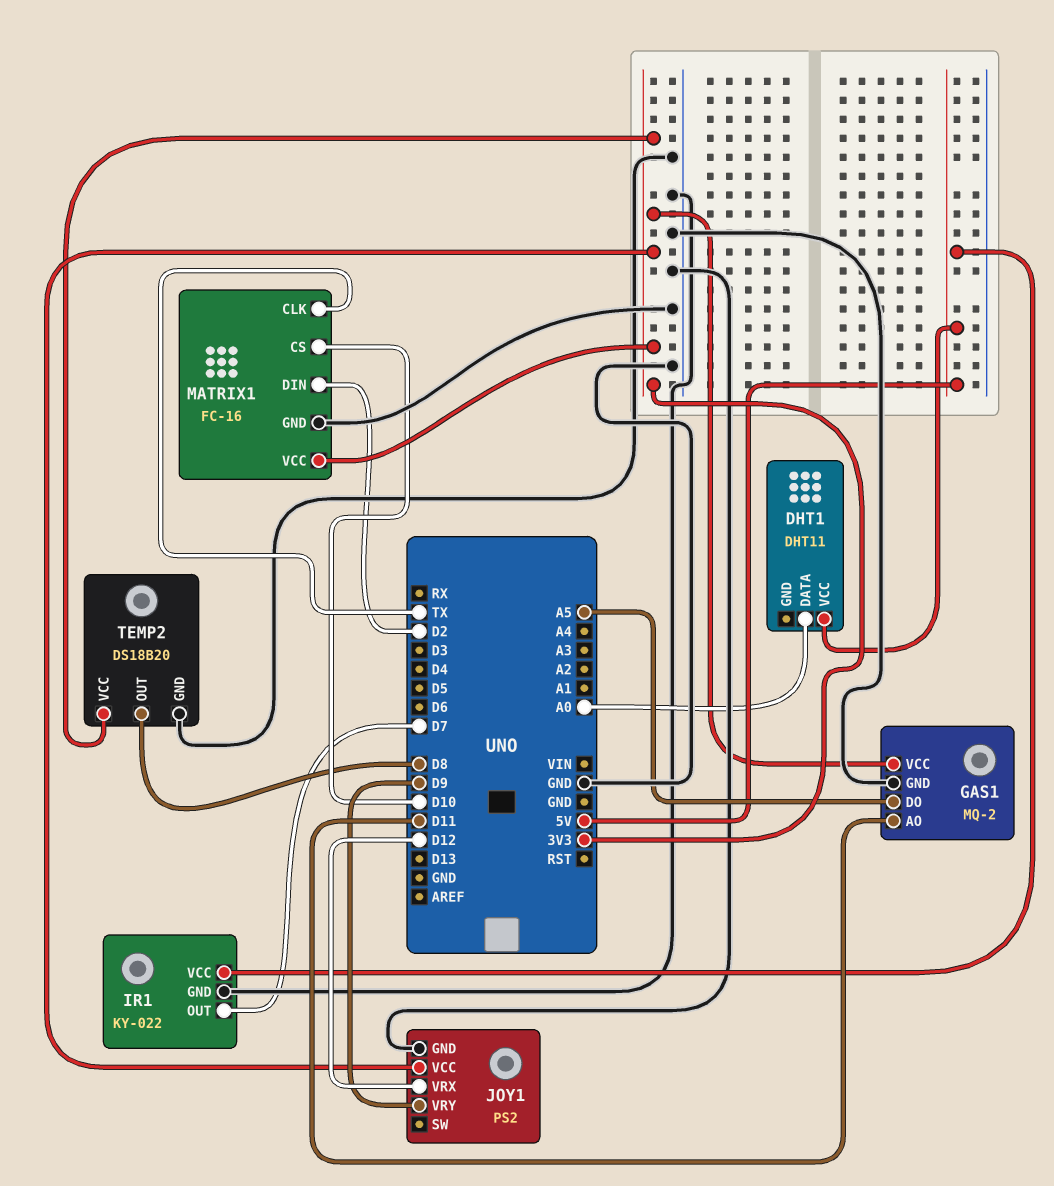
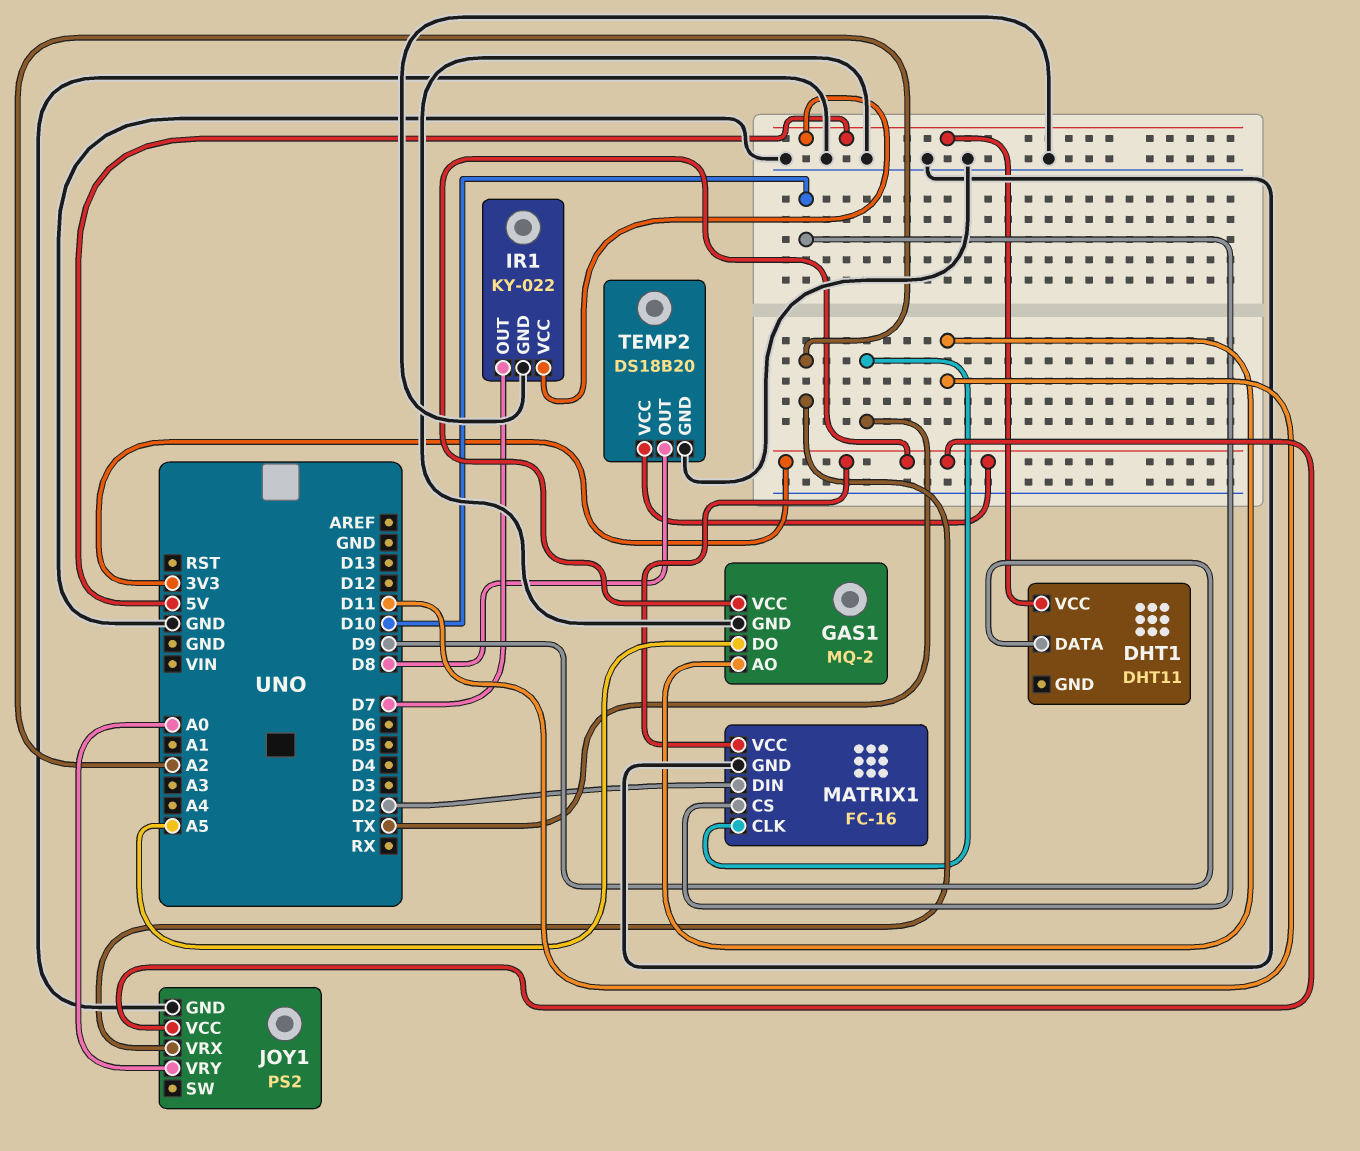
DHT1 pin DATA: A0 -> D9
JOY1 pin VRX: D12 -> A2
JOY1 pin VRY: D9 -> A0

